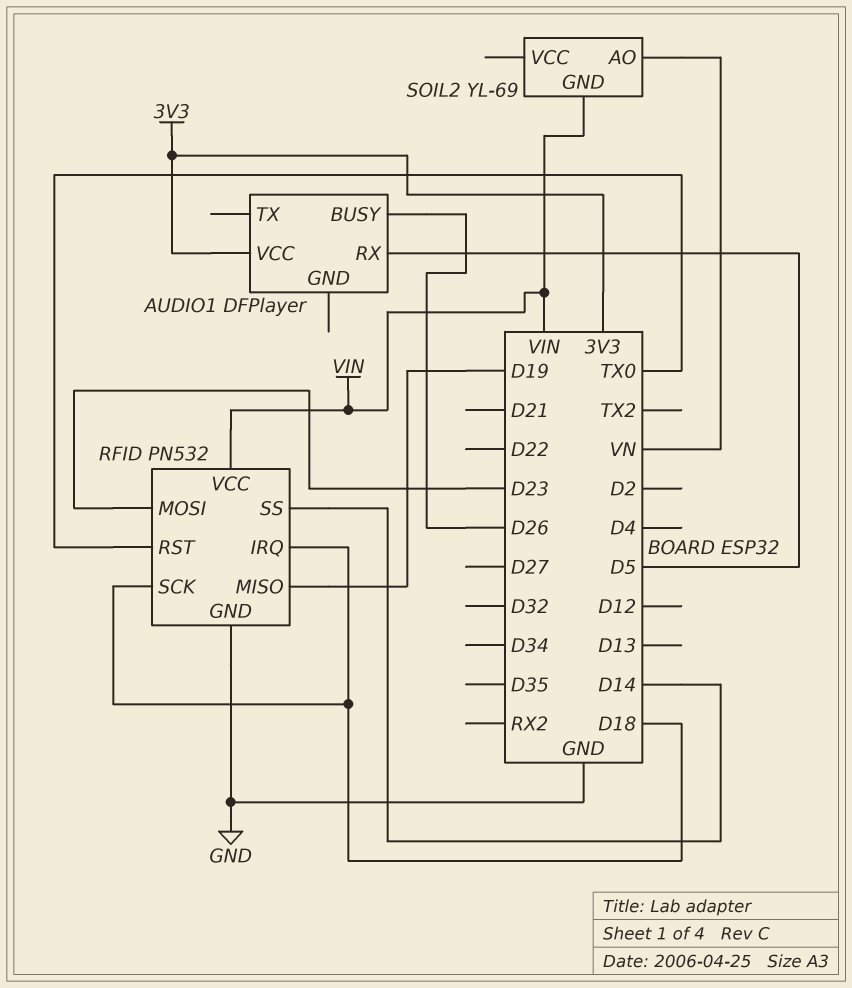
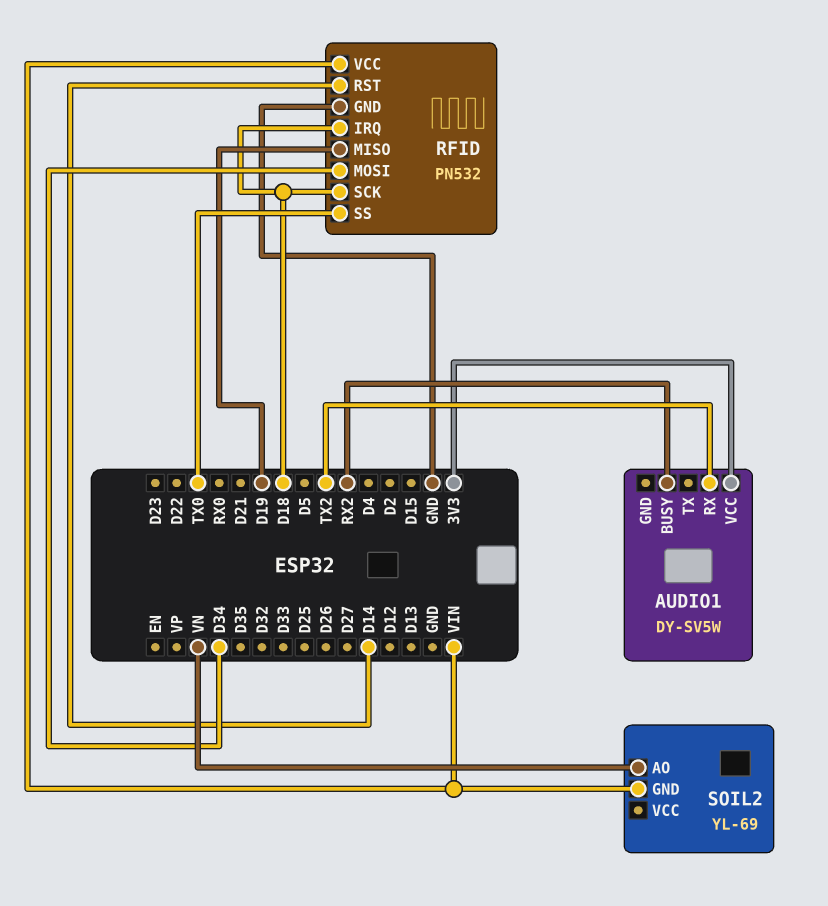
AUDIO1: DFPlayer -> DY-SV5W
AUDIO1 pin BUSY: D26 -> RX2
AUDIO1 pin RX: D5 -> TX2
RFID pin MOSI: D23 -> D34
RFID pin RST: TX0 -> D14
RFID pin SS: D14 -> TX0

